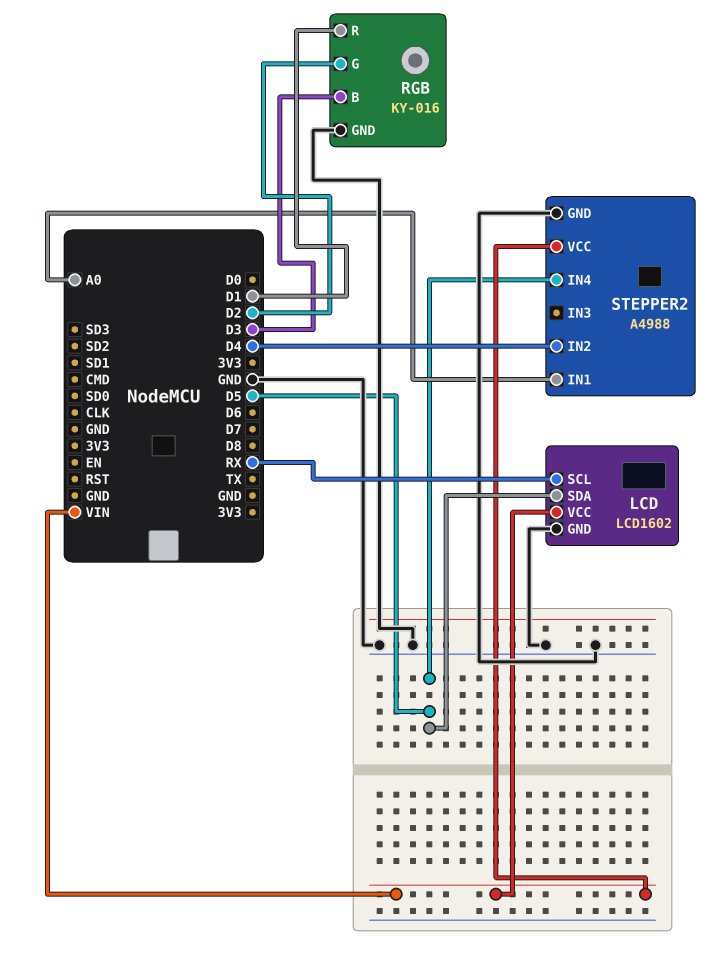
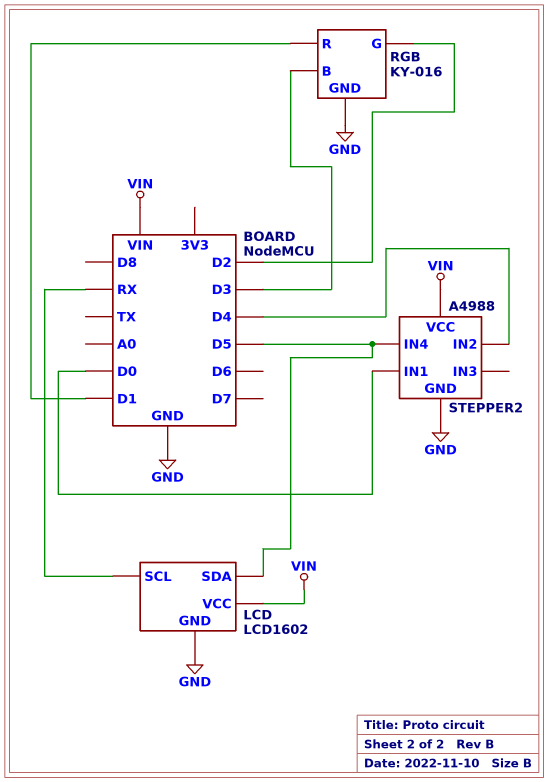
STEPPER2 pin IN1: A0 -> D0

